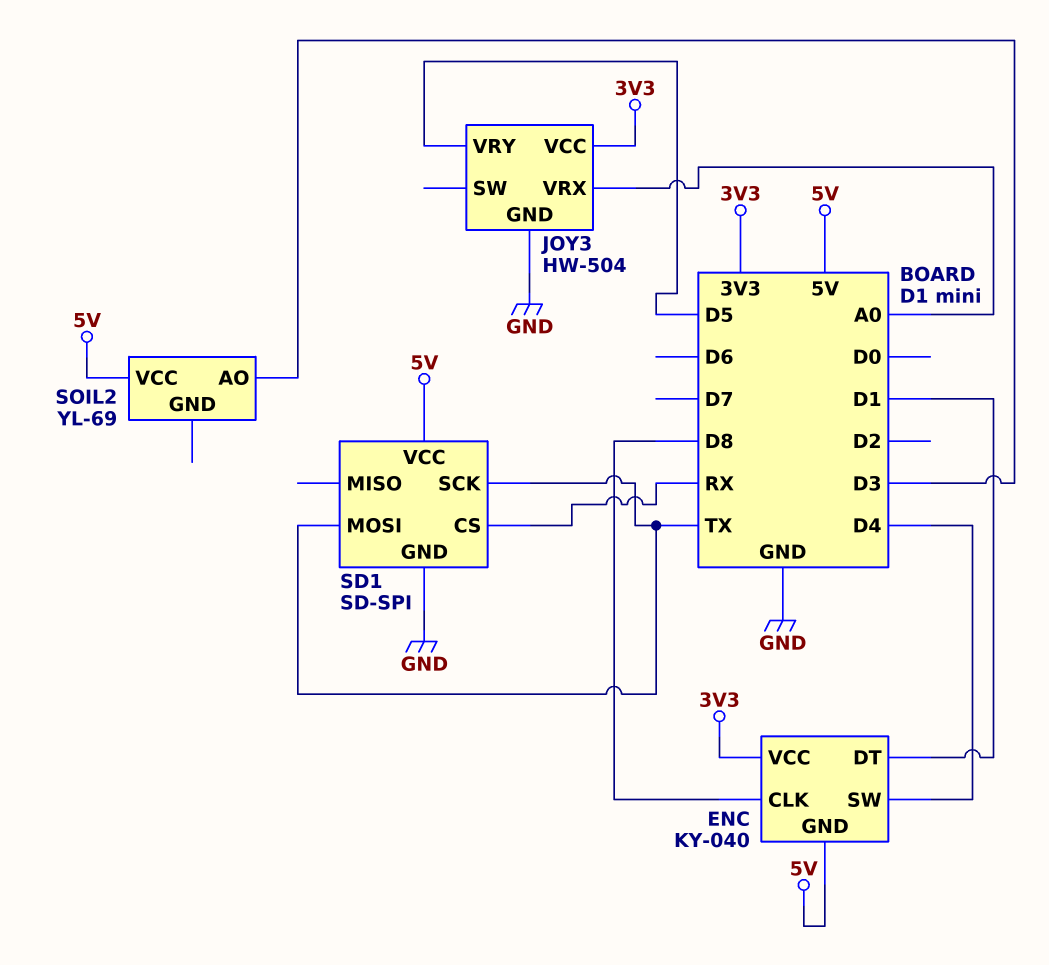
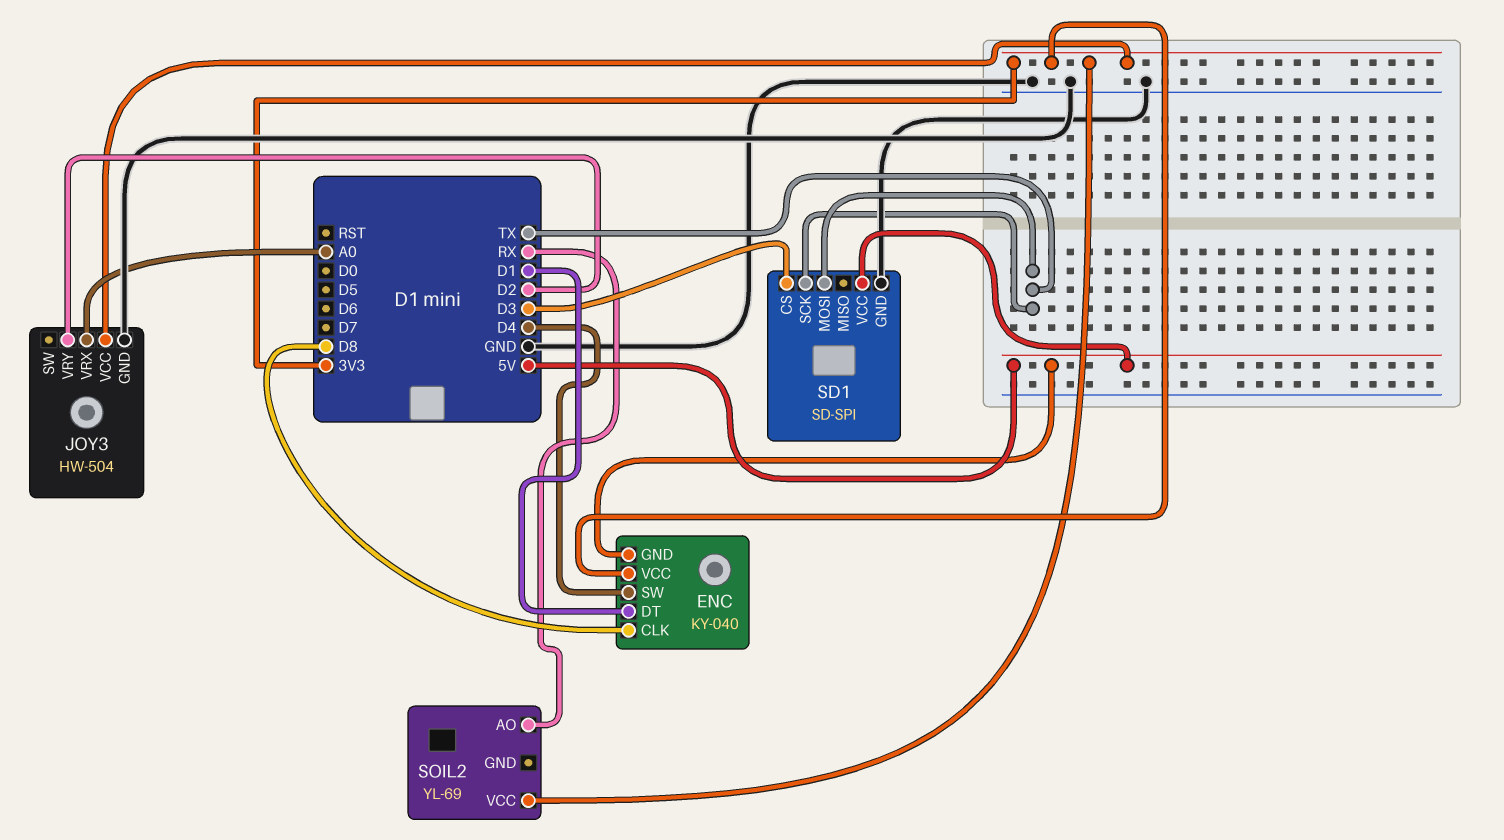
JOY3 pin VRY: D5 -> D2
SD1 pin CS: RX -> D3
SOIL2 pin AO: D3 -> RX
SOIL2 pin VCC: 5V -> 3V3

